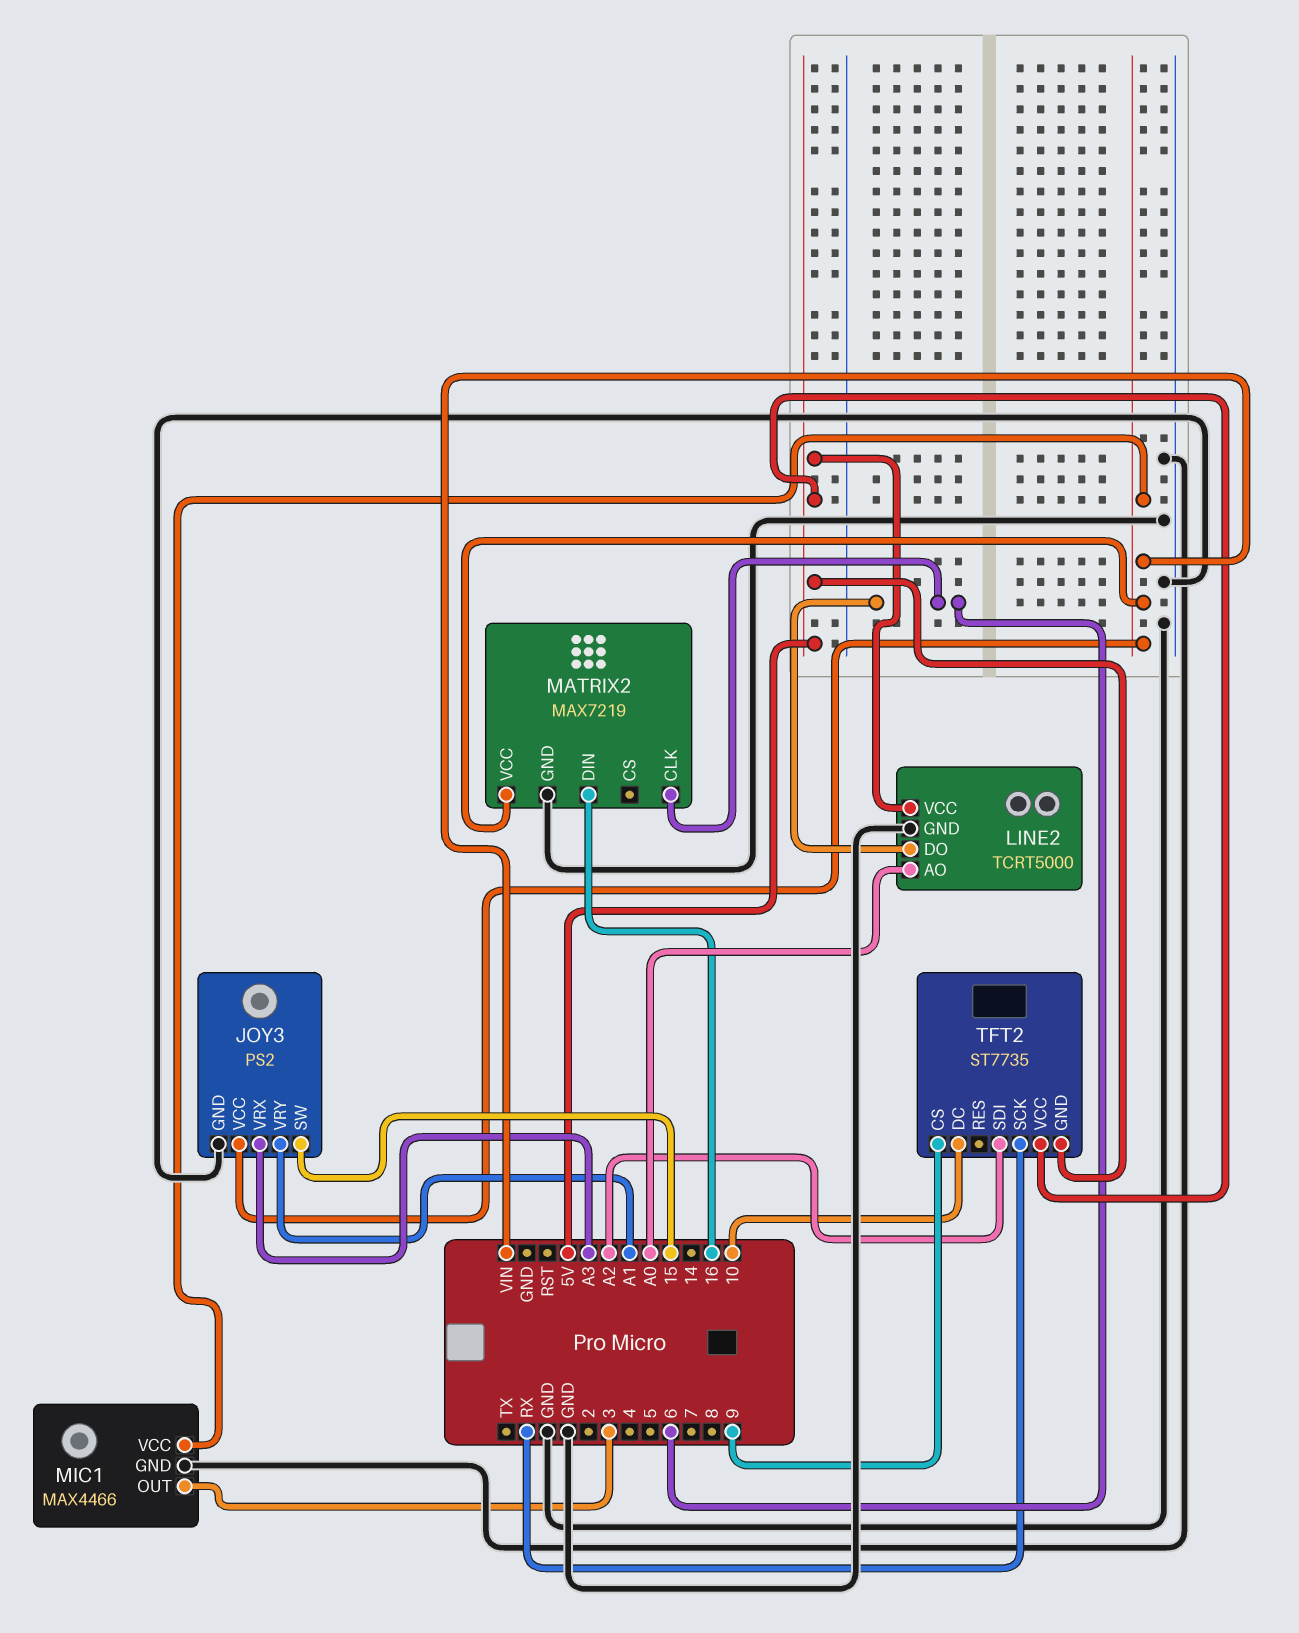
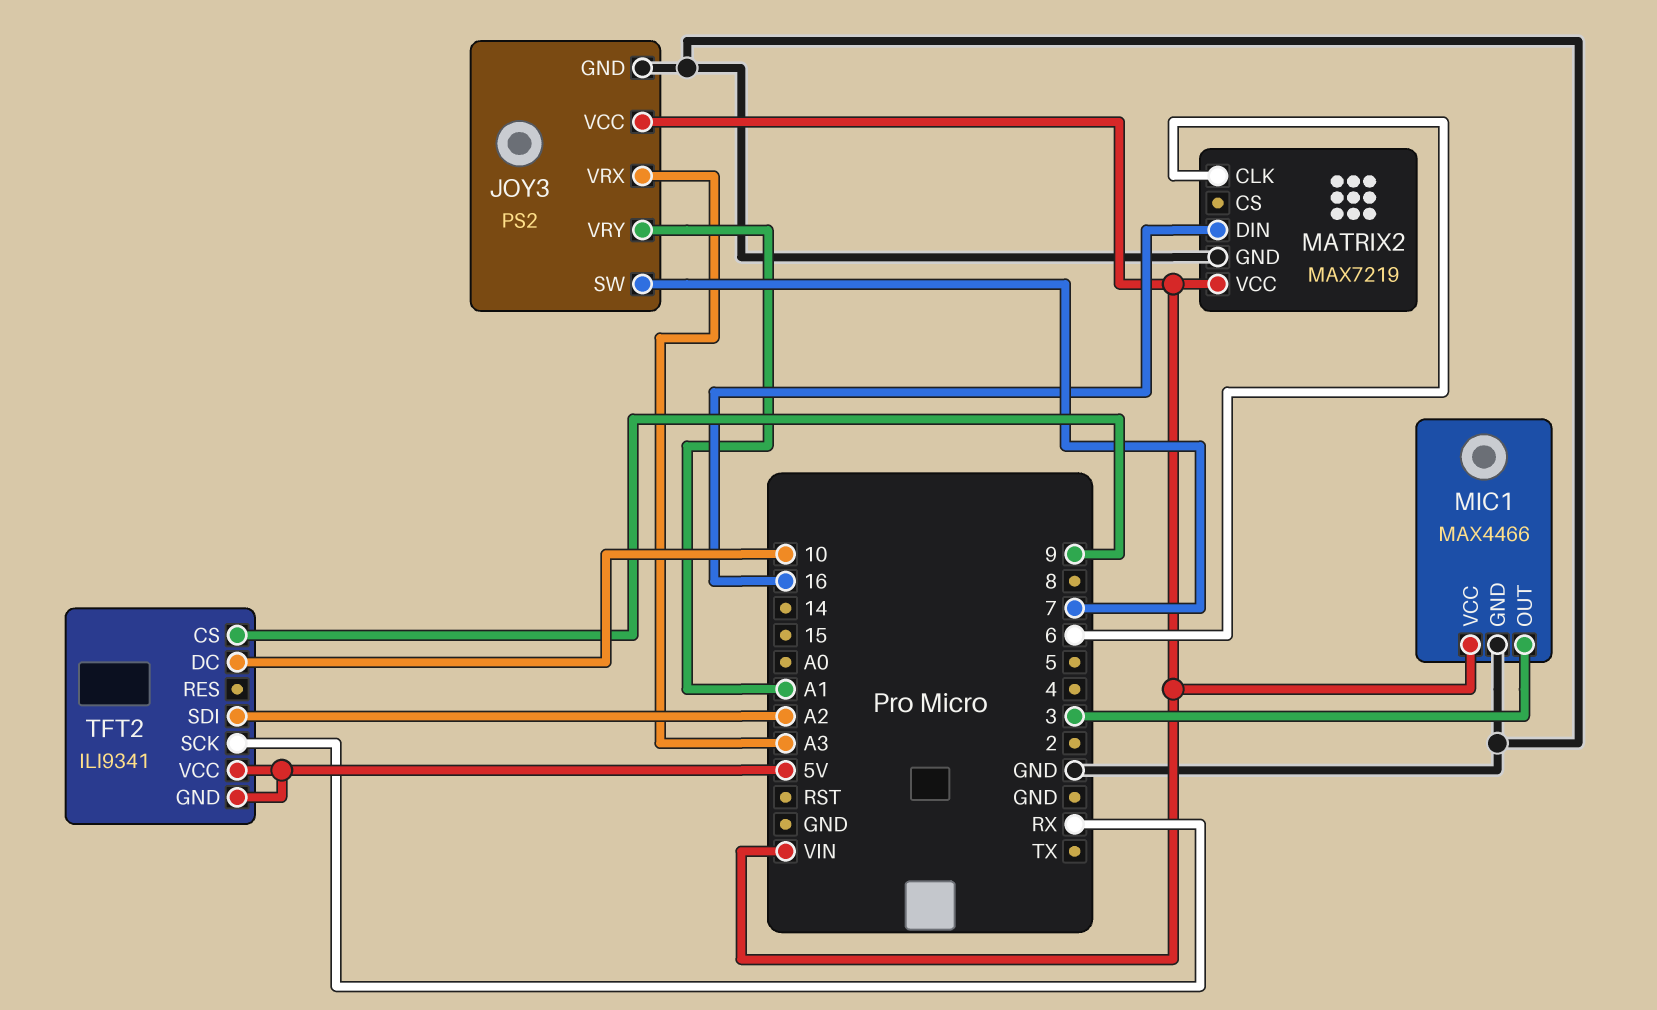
JOY3 pin SW: 15 -> 7
LINE2: TCRT5000 -> none
LINE2 pin AO: A0 -> none
LINE2 pin DO: 6 -> none
LINE2 pin GND: GND -> none
LINE2 pin VCC: 5V -> none
TFT2: ST7735 -> ILI9341

